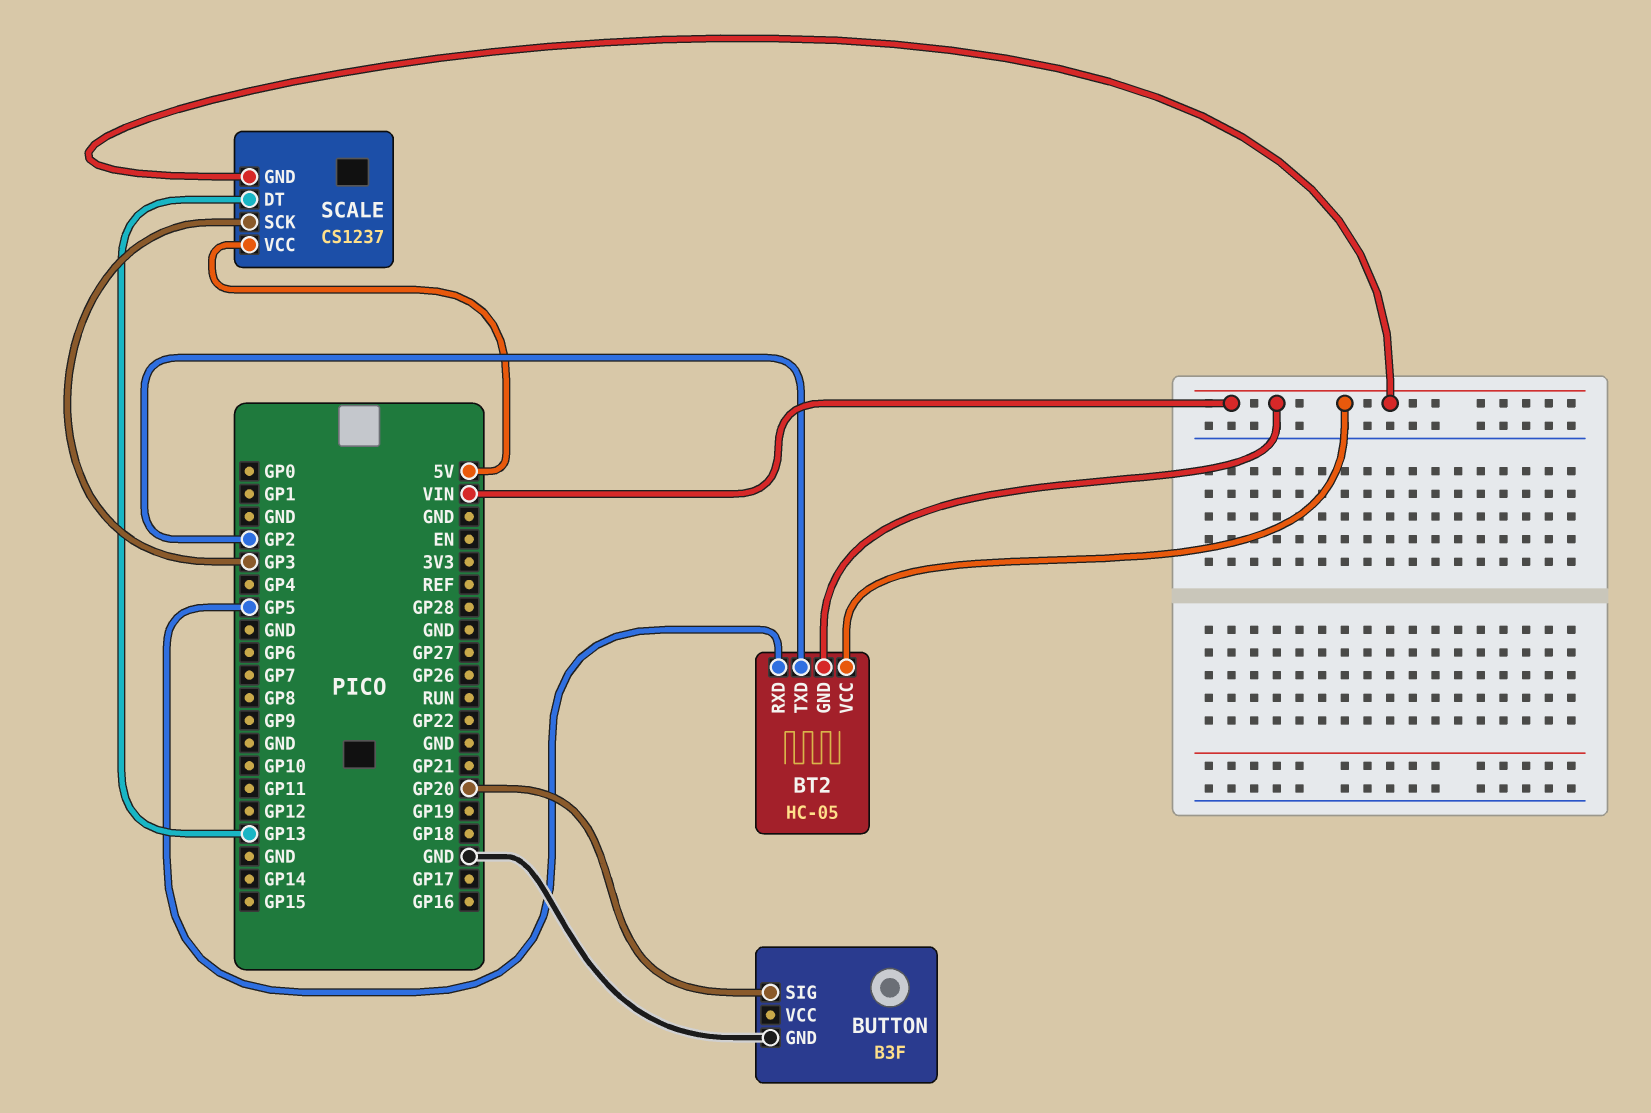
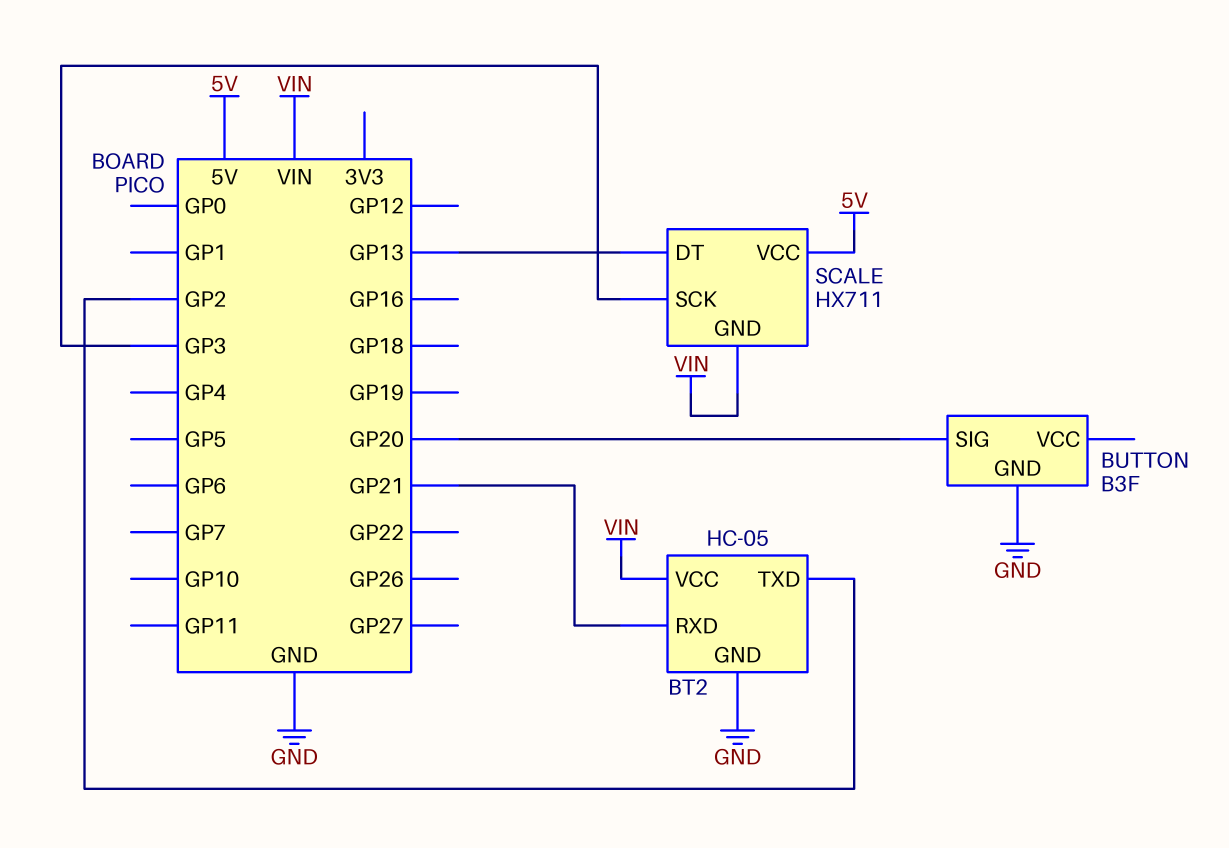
BT2 pin GND: VIN -> GND
BT2 pin RXD: GP5 -> GP21
SCALE: CS1237 -> HX711

